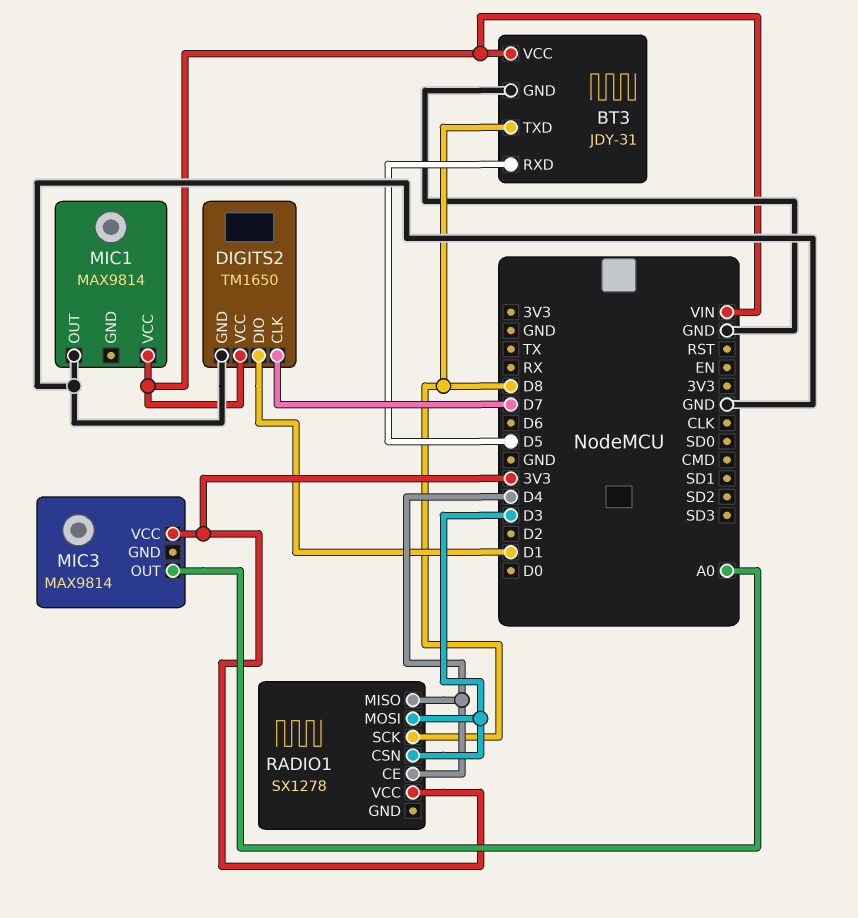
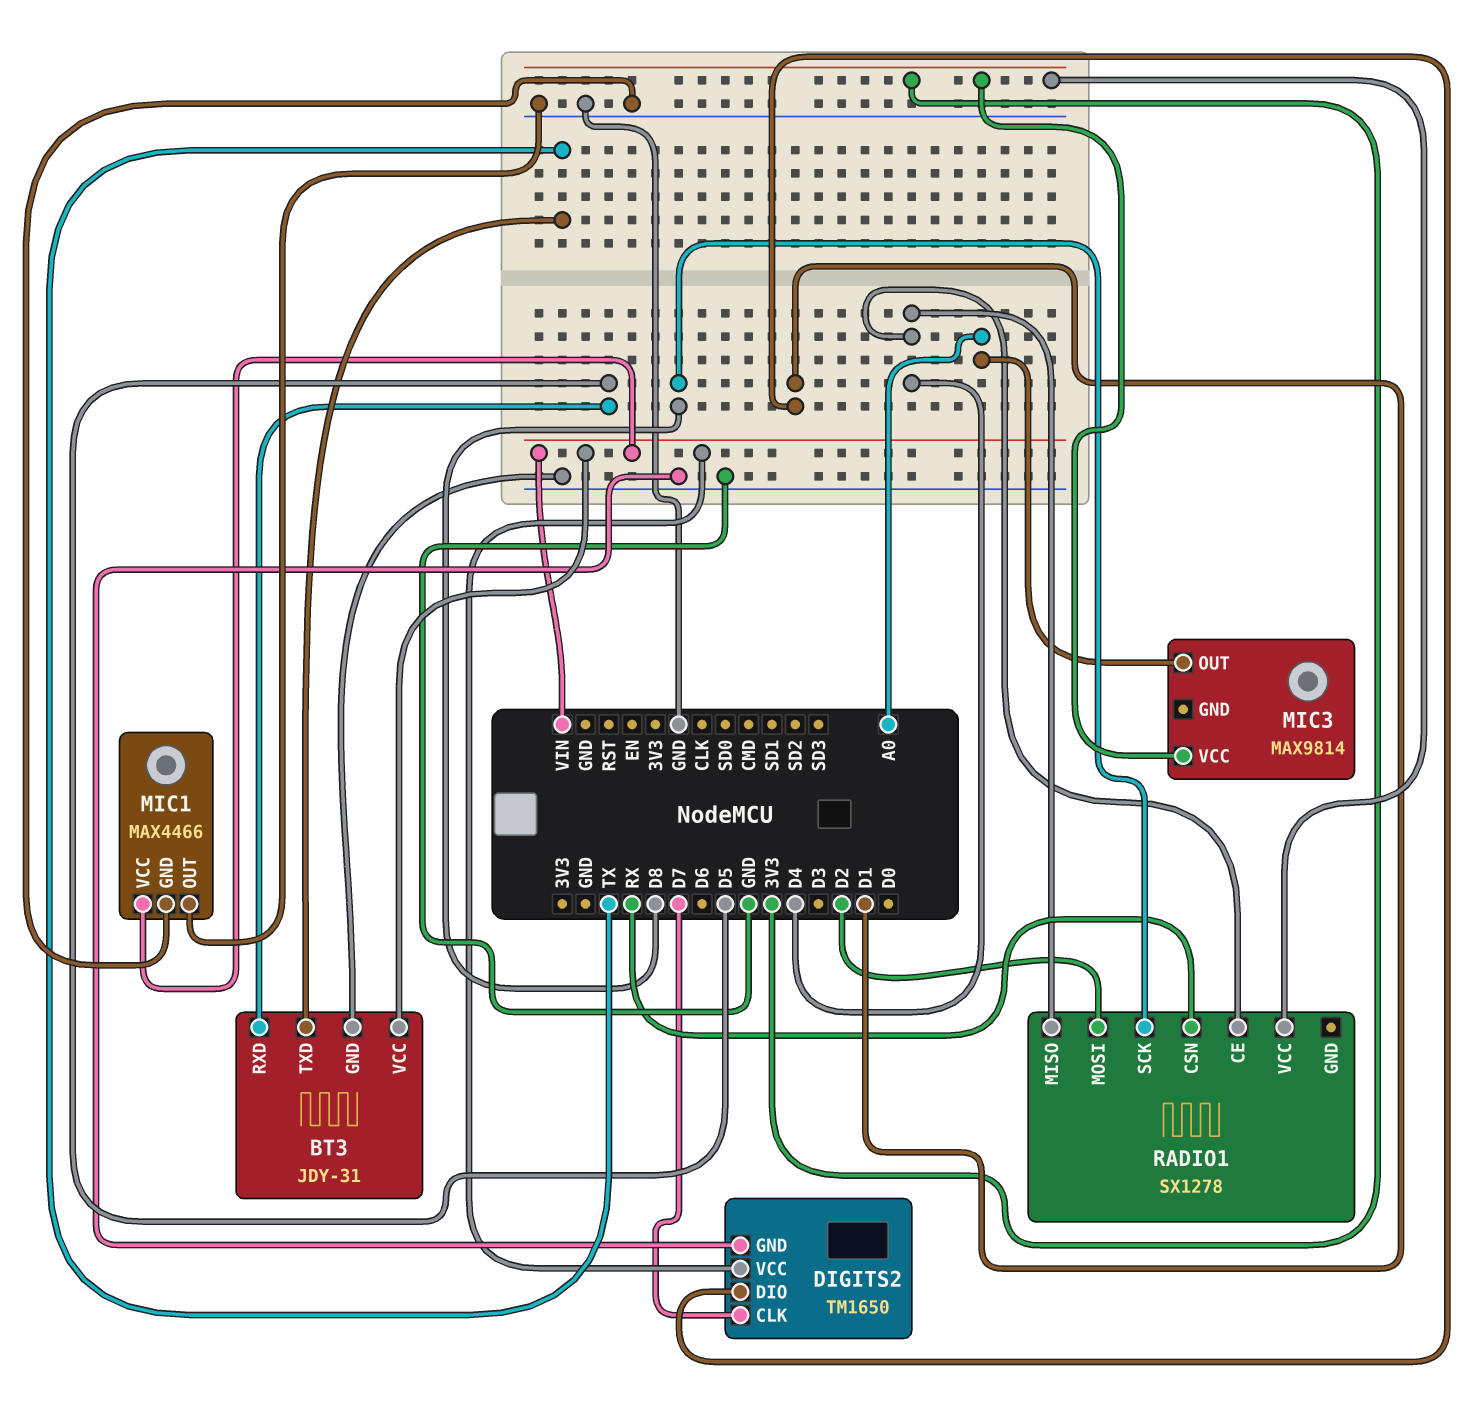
BT3 pin TXD: D8 -> TX
MIC1: MAX9814 -> MAX4466
MIC1 pin GND: none -> GND
RADIO1 pin CSN: D3 -> RX
RADIO1 pin MOSI: D3 -> D2

